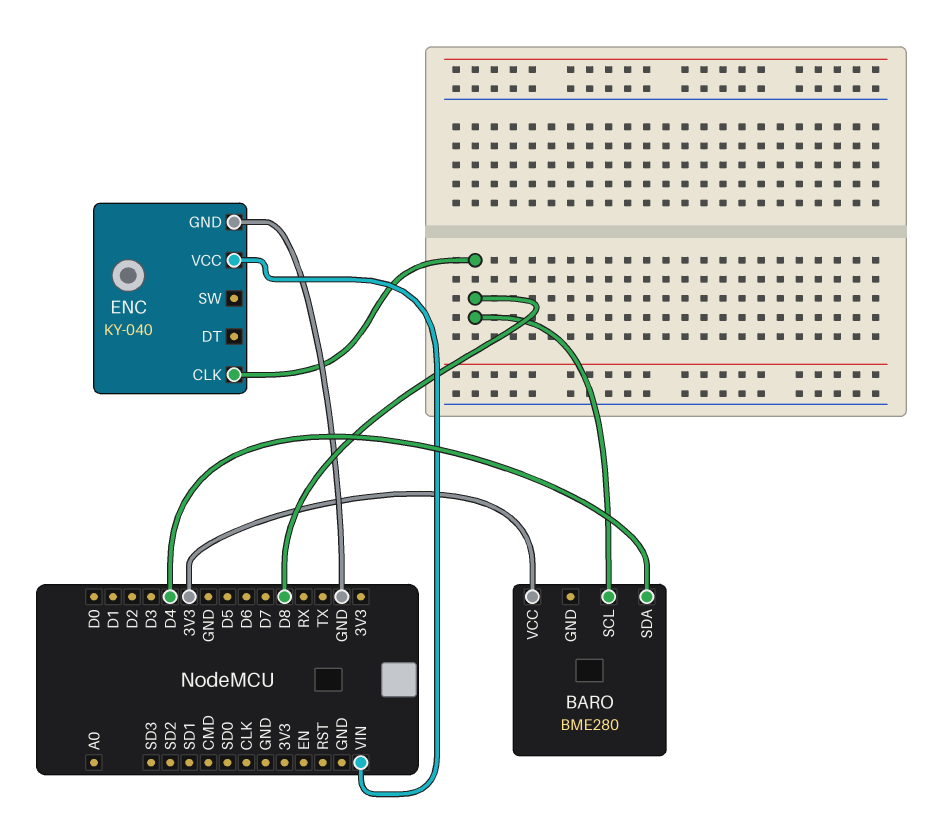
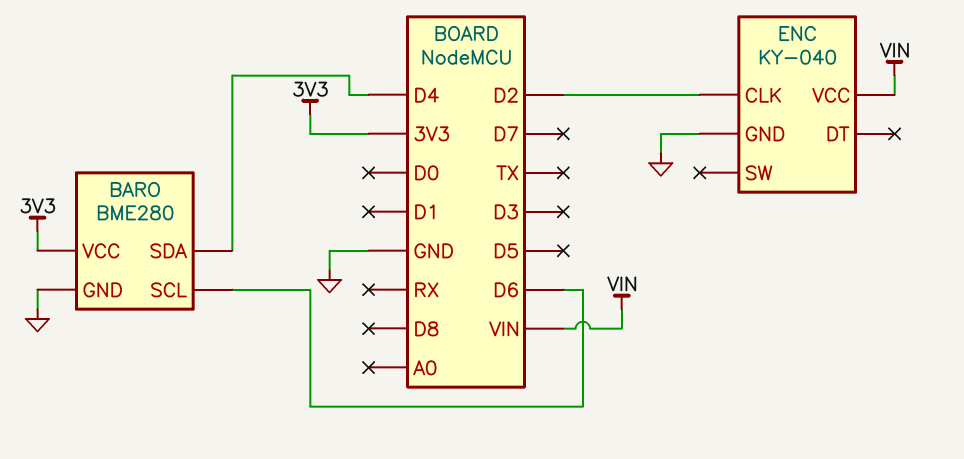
BARO pin GND: none -> GND
BARO pin SCL: D8 -> D6
ENC pin CLK: D8 -> D2

